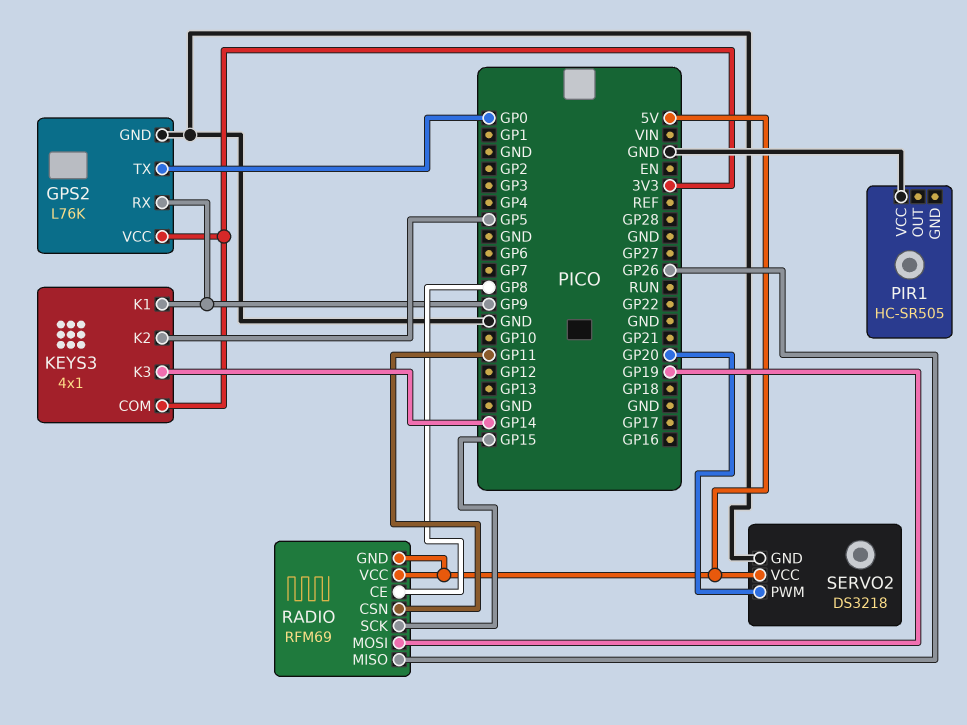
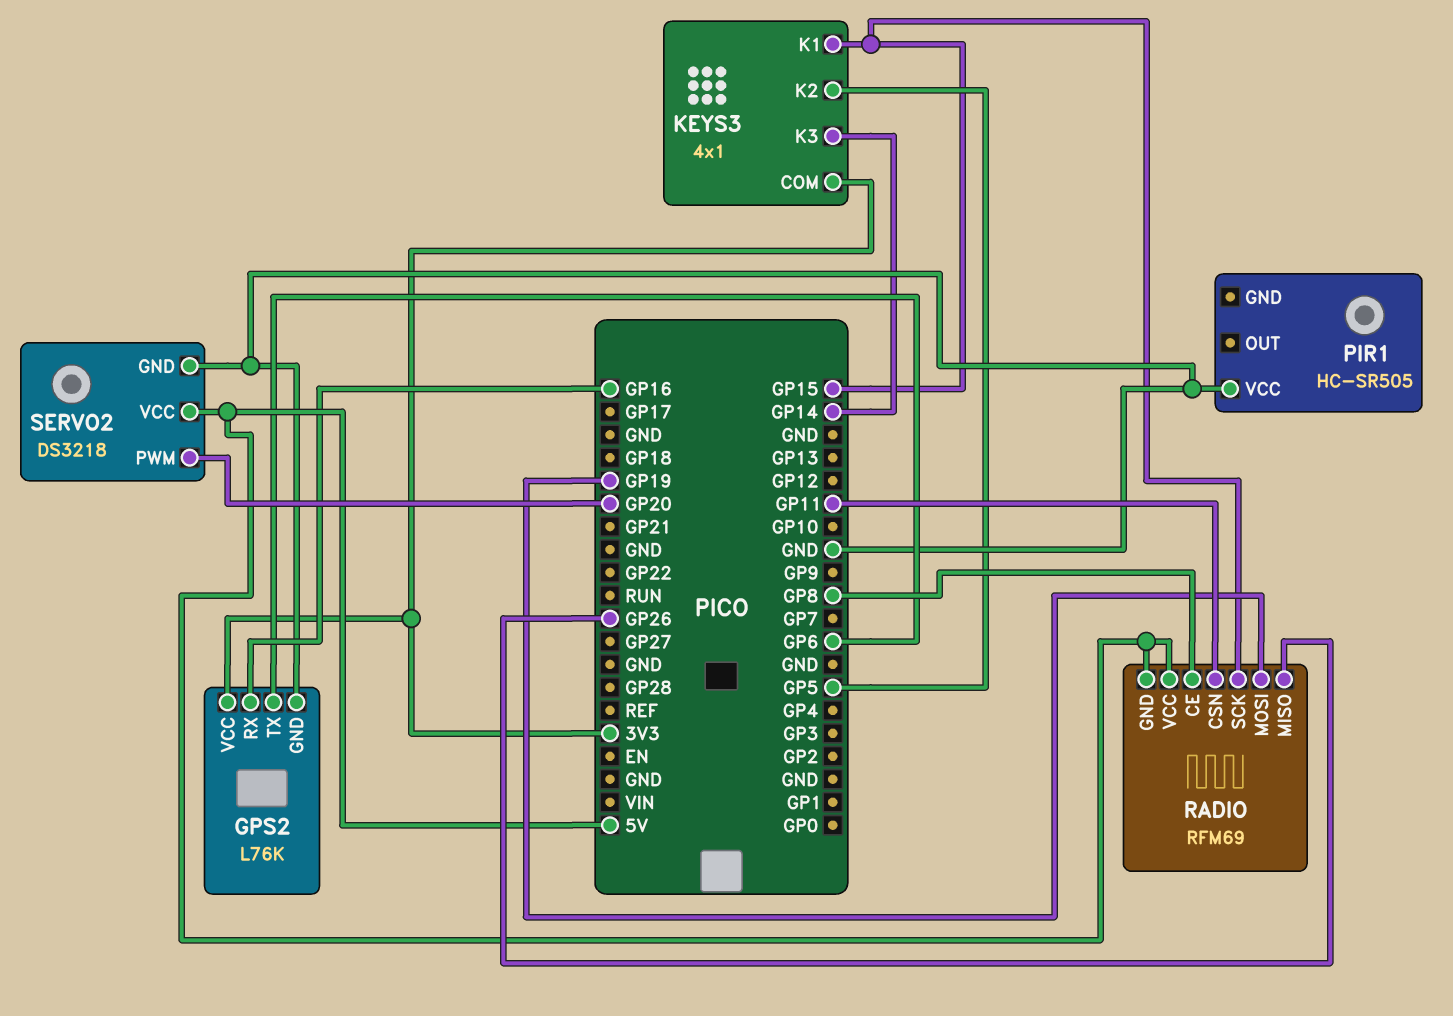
GPS2 pin RX: GP9 -> GP16
GPS2 pin TX: GP0 -> GP6
KEYS3 pin K1: GP9 -> GP15

